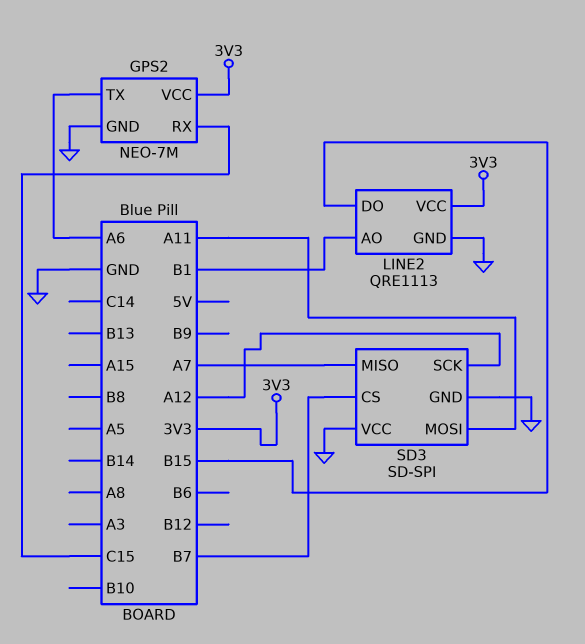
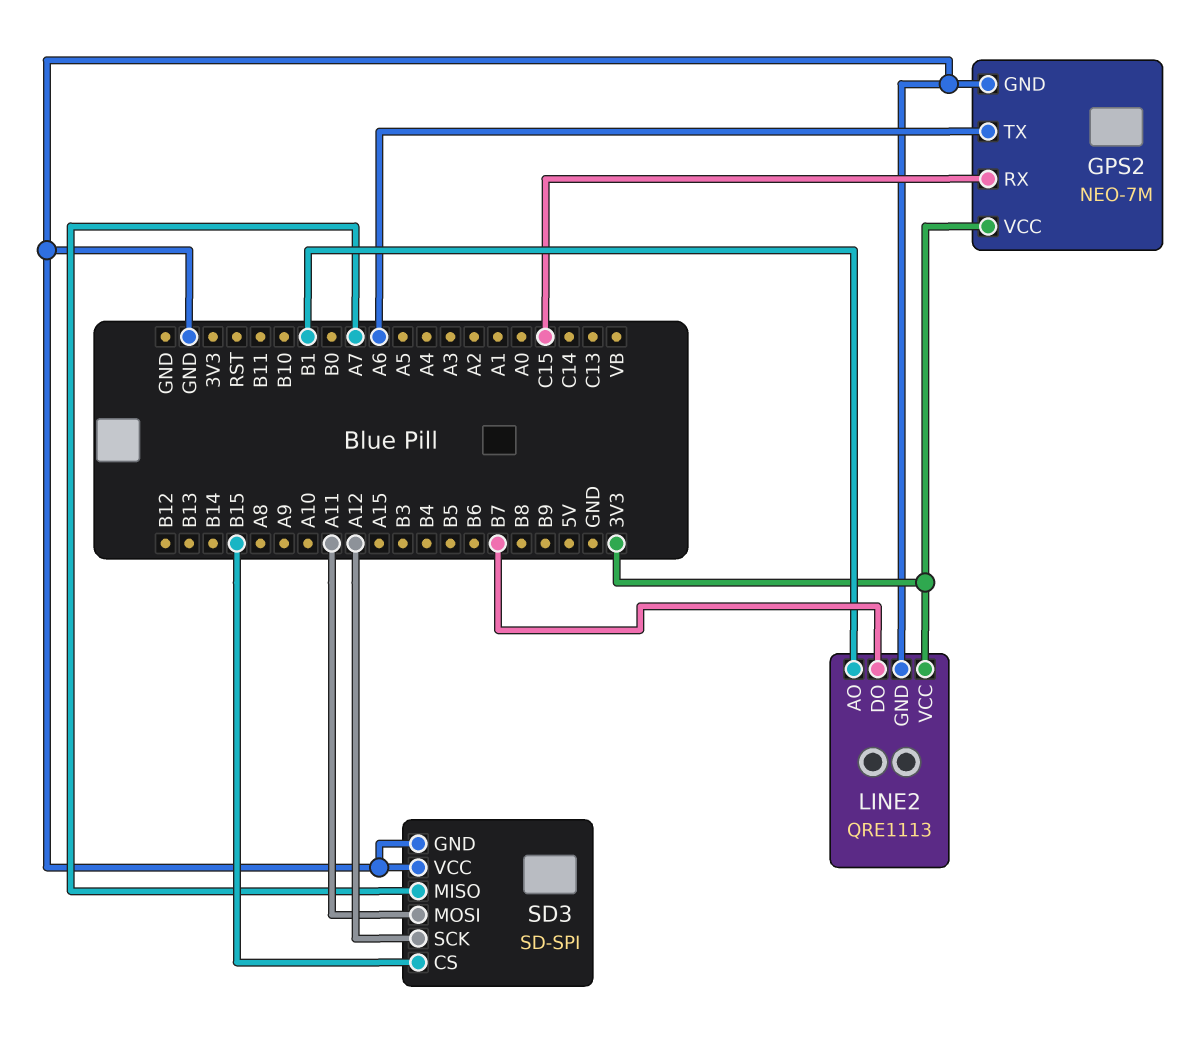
LINE2 pin DO: B15 -> B7
SD3 pin CS: B7 -> B15

